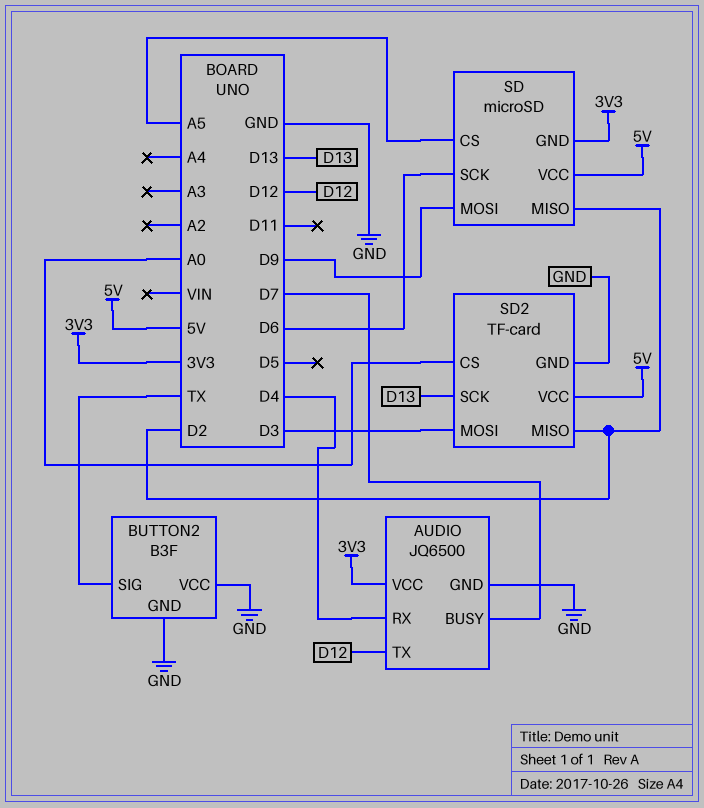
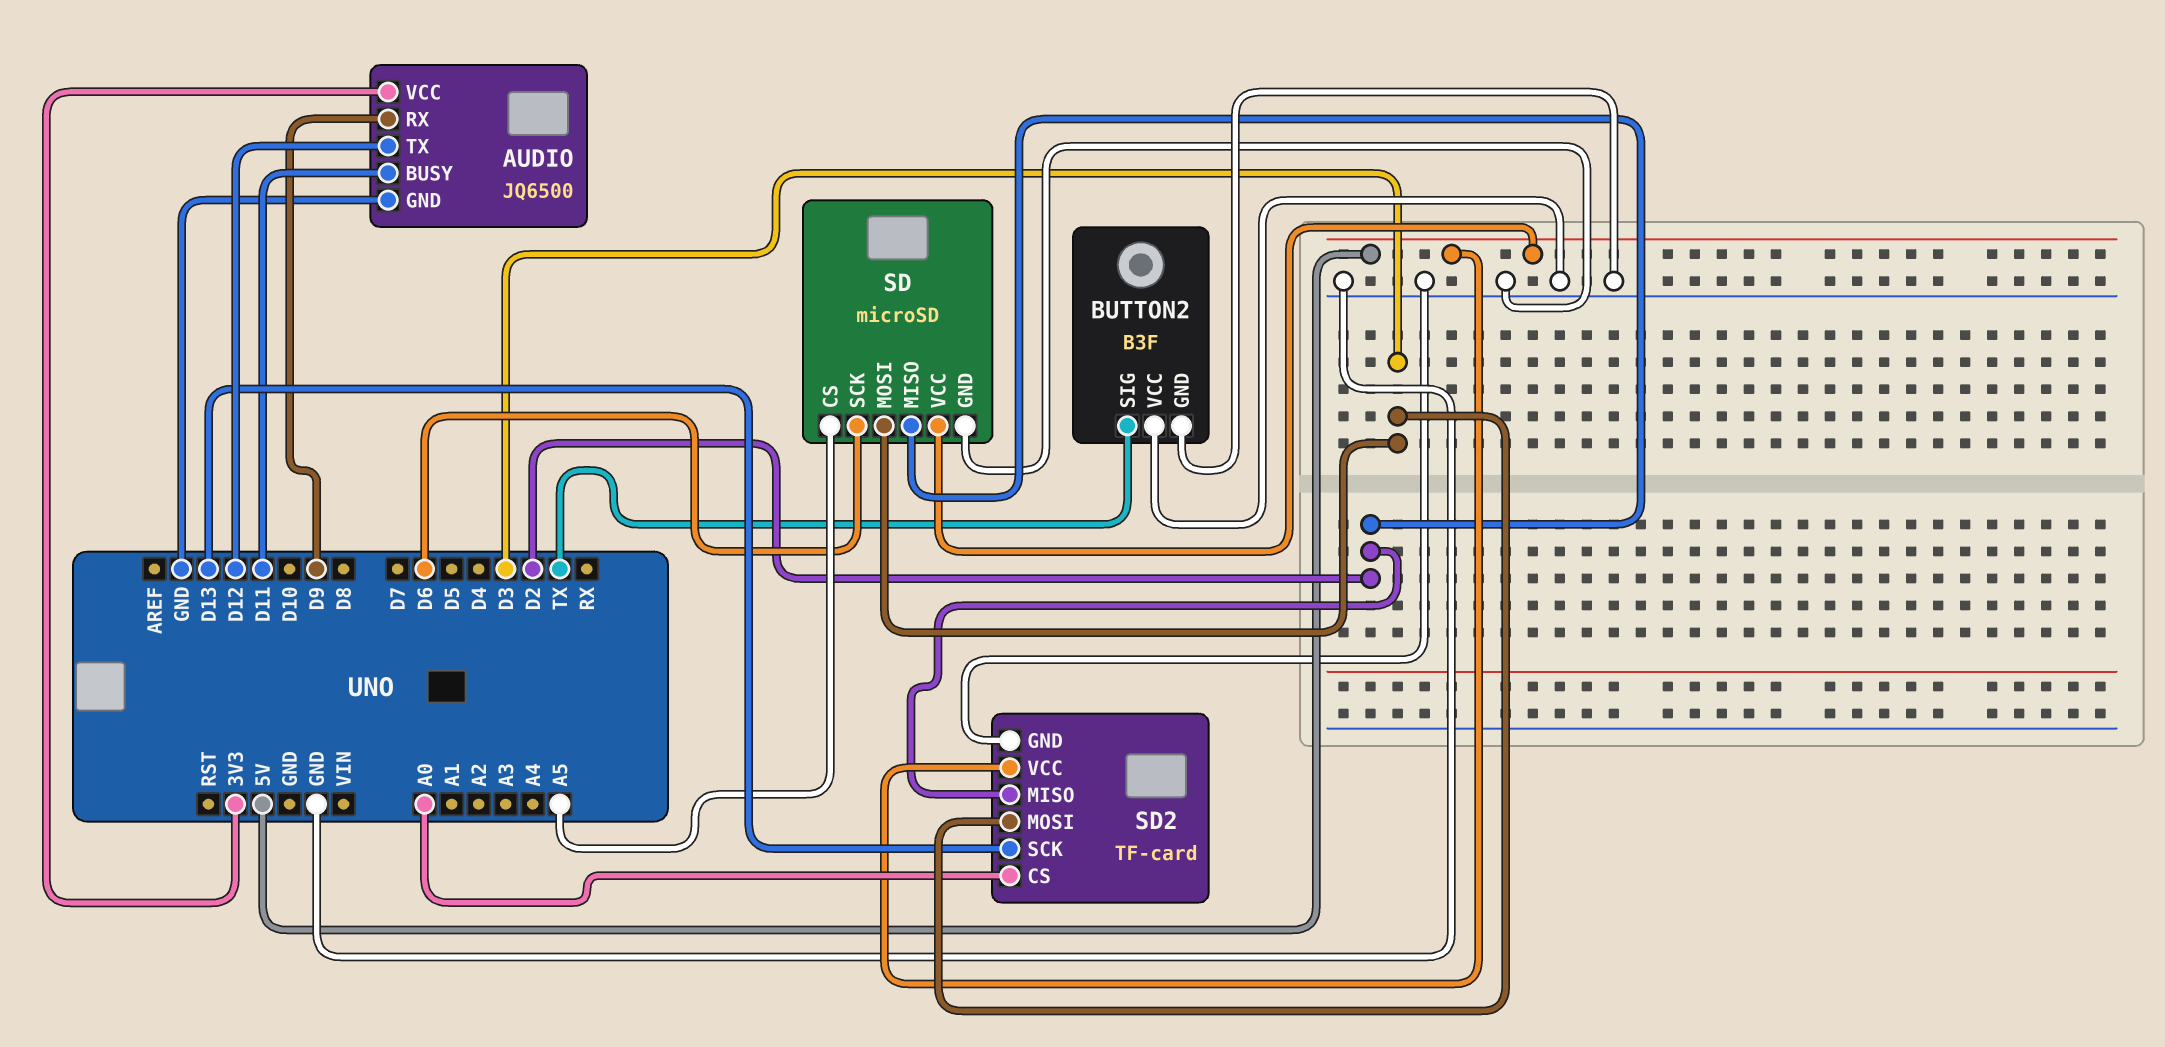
AUDIO pin BUSY: D7 -> D11
AUDIO pin RX: D4 -> D9
SD pin GND: 3V3 -> GND
SD pin MOSI: D9 -> D3

